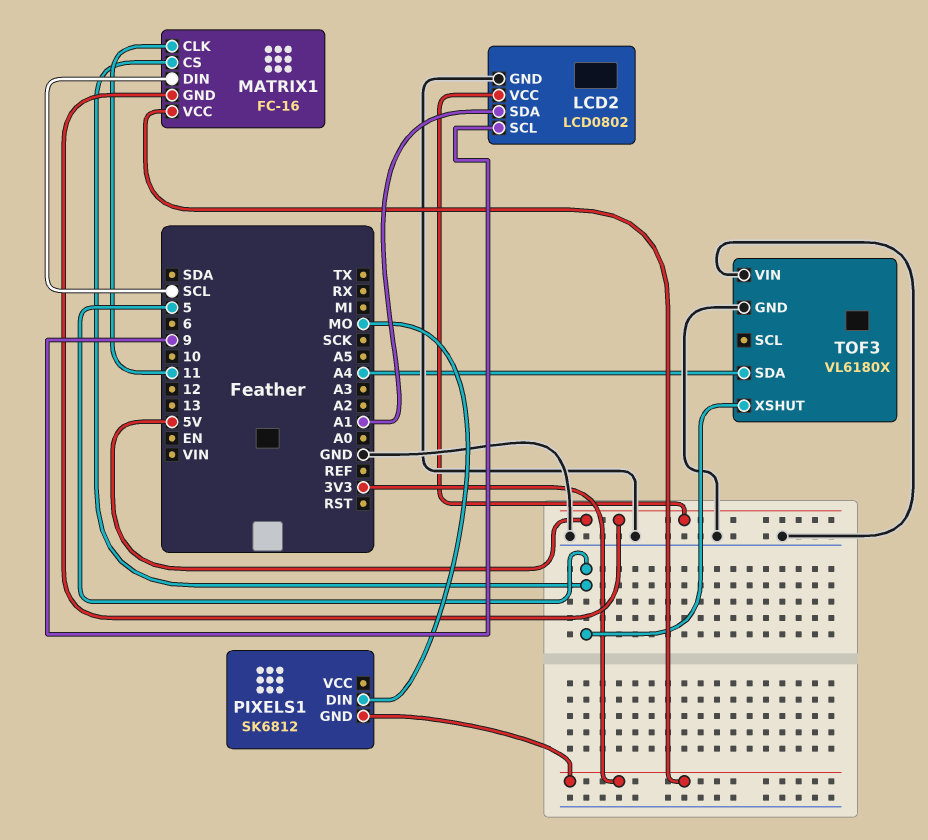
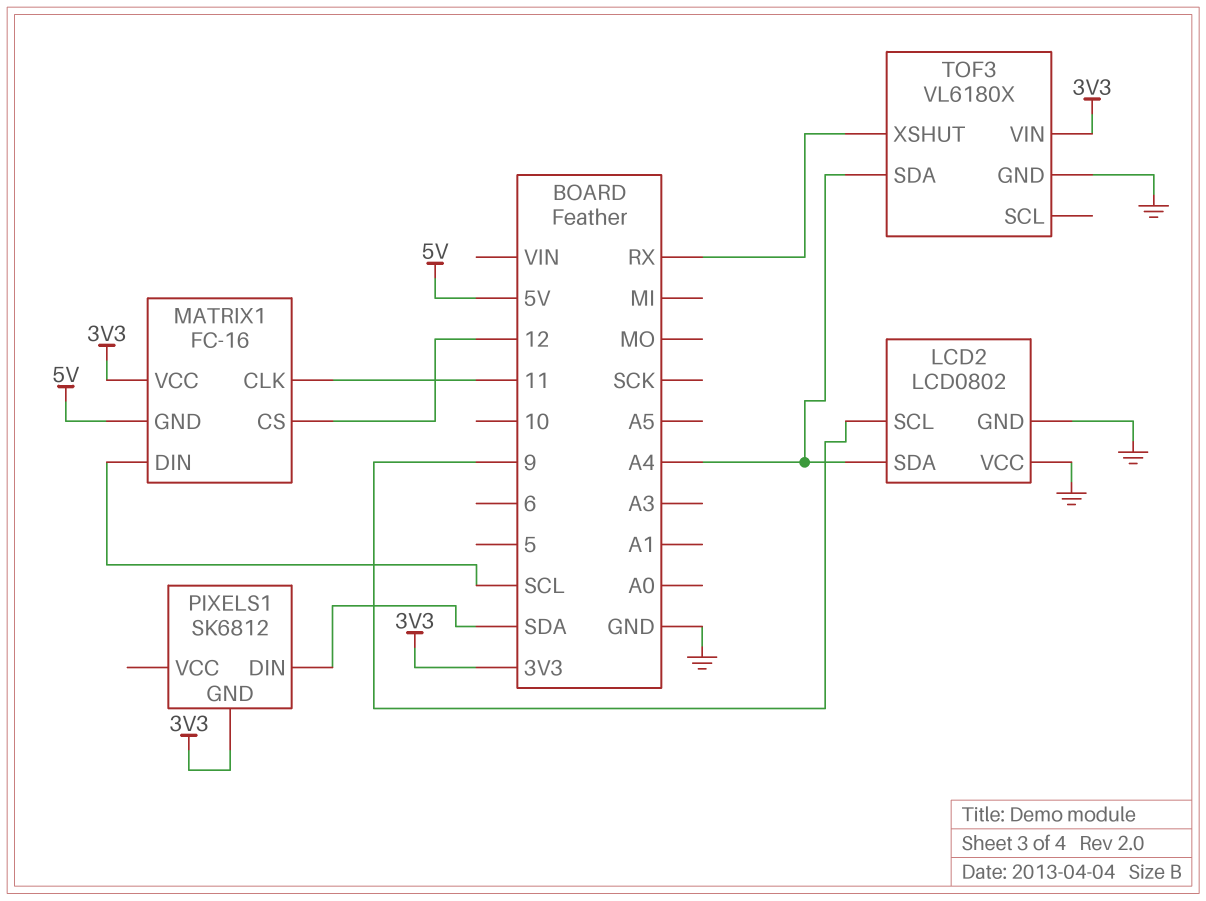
LCD2 pin SDA: A1 -> A4
LCD2 pin VCC: 5V -> GND
MATRIX1 pin CS: 5 -> 12
PIXELS1 pin DIN: MO -> SDA
TOF3 pin VIN: GND -> 3V3
TOF3 pin XSHUT: 5 -> RX

